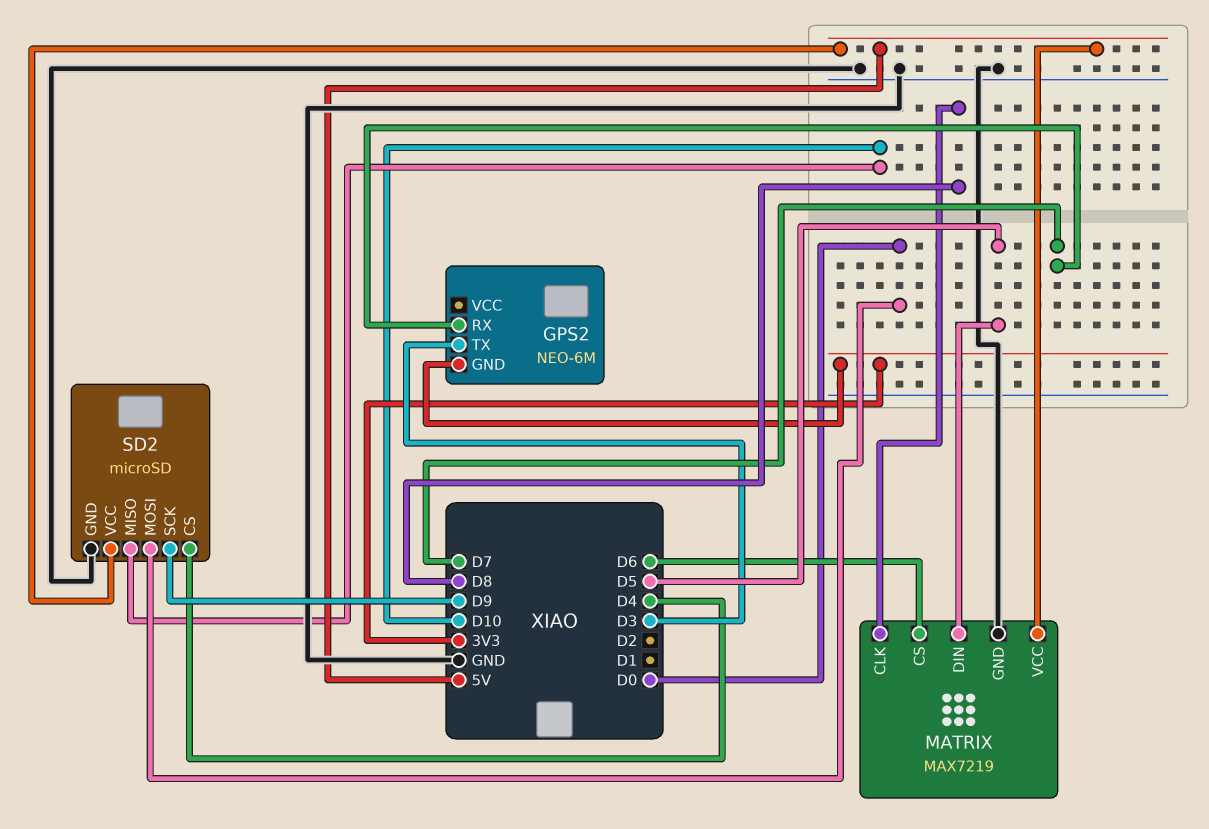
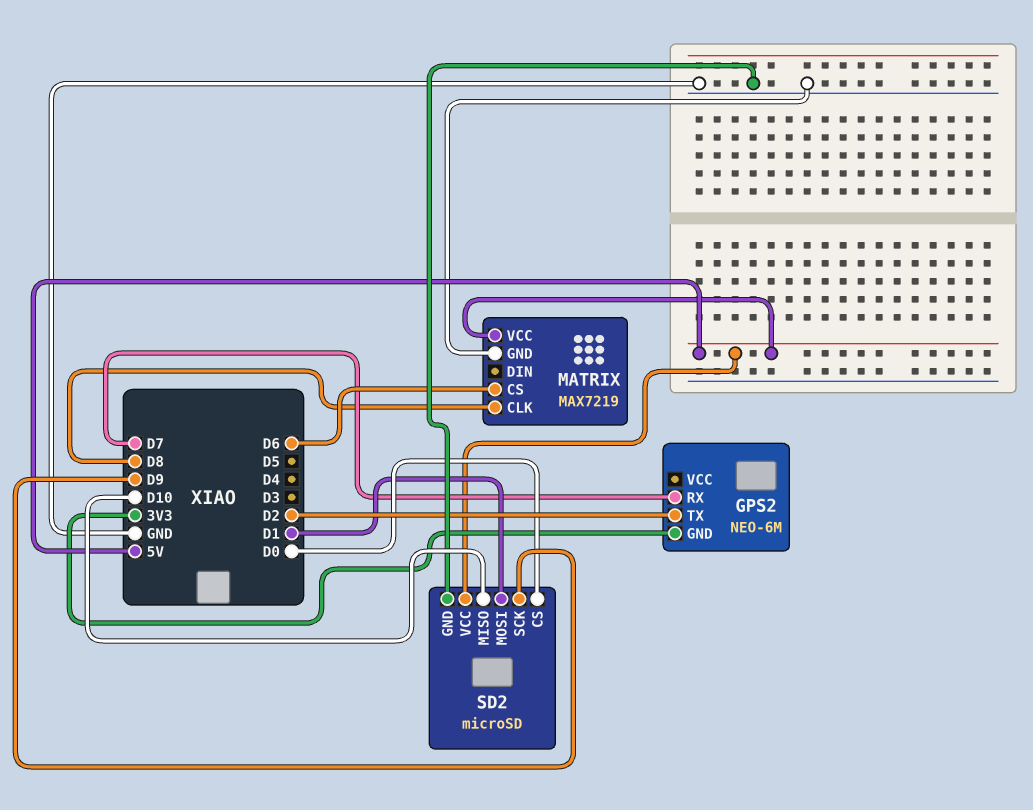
GPS2 pin TX: D3 -> D2
MATRIX pin DIN: D5 -> none
SD2 pin CS: D4 -> D0
SD2 pin MOSI: D0 -> D1

